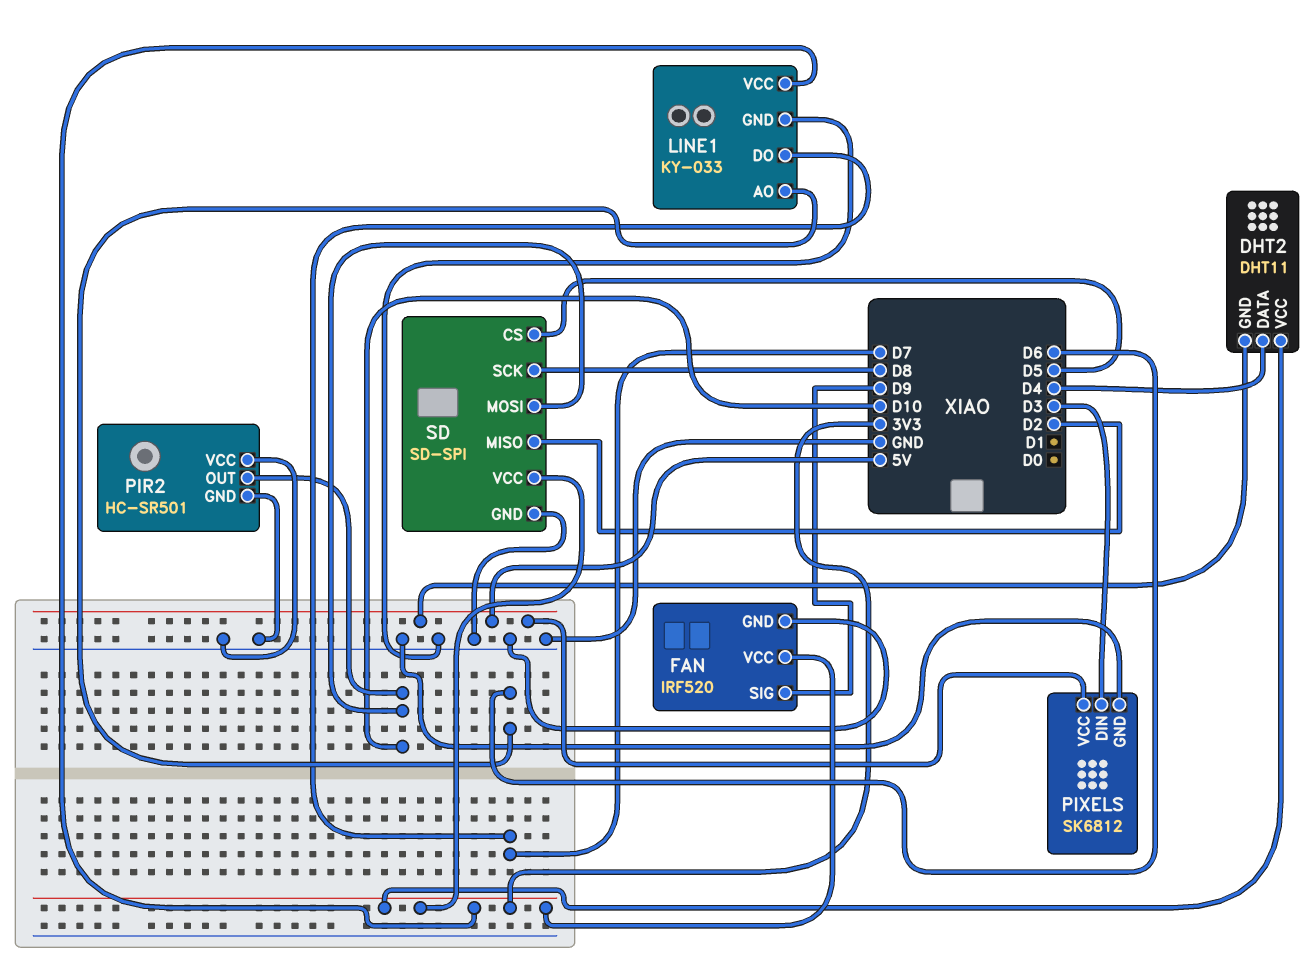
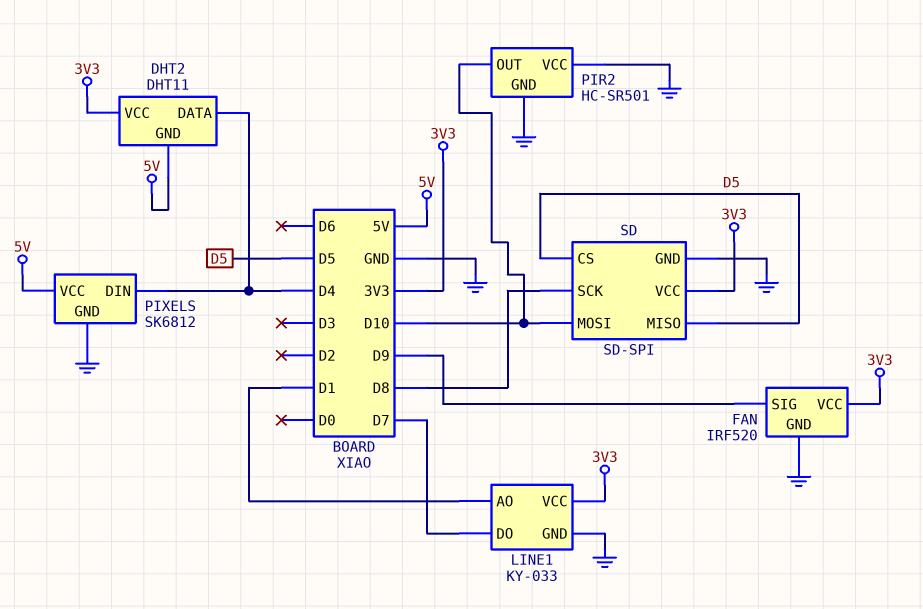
LINE1 pin AO: D6 -> D1
PIXELS pin DIN: D3 -> D4
SD pin MISO: D2 -> D5

